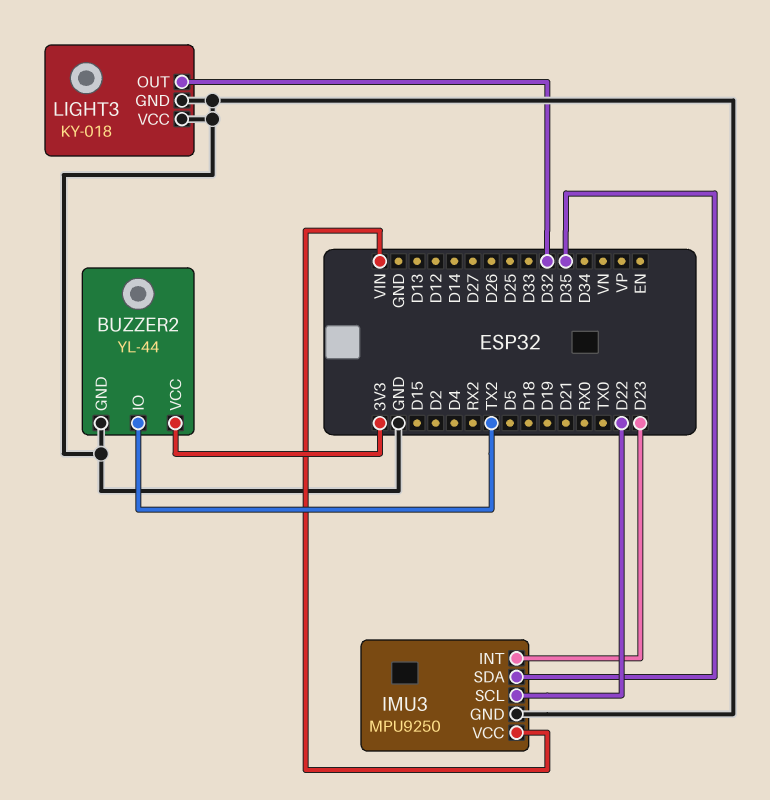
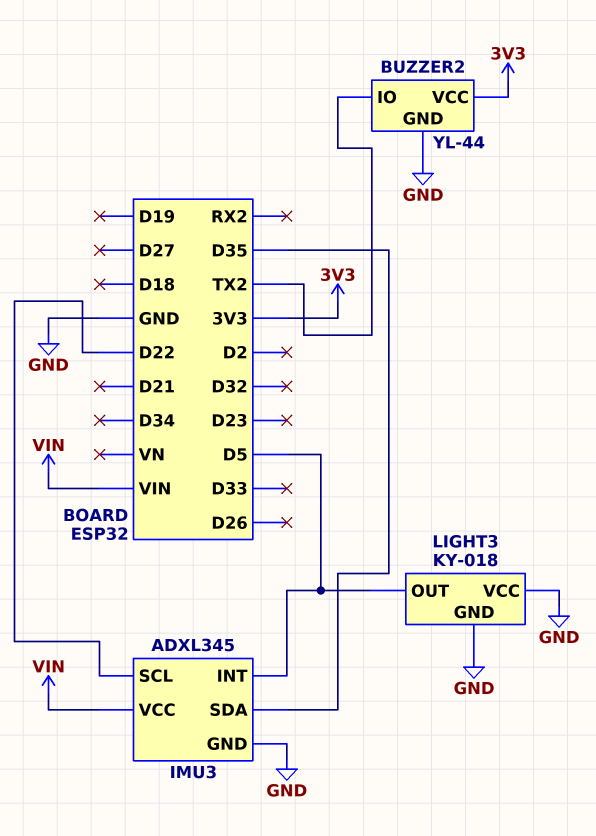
IMU3: MPU9250 -> ADXL345
IMU3 pin INT: D23 -> D5
LIGHT3 pin OUT: D32 -> D5

